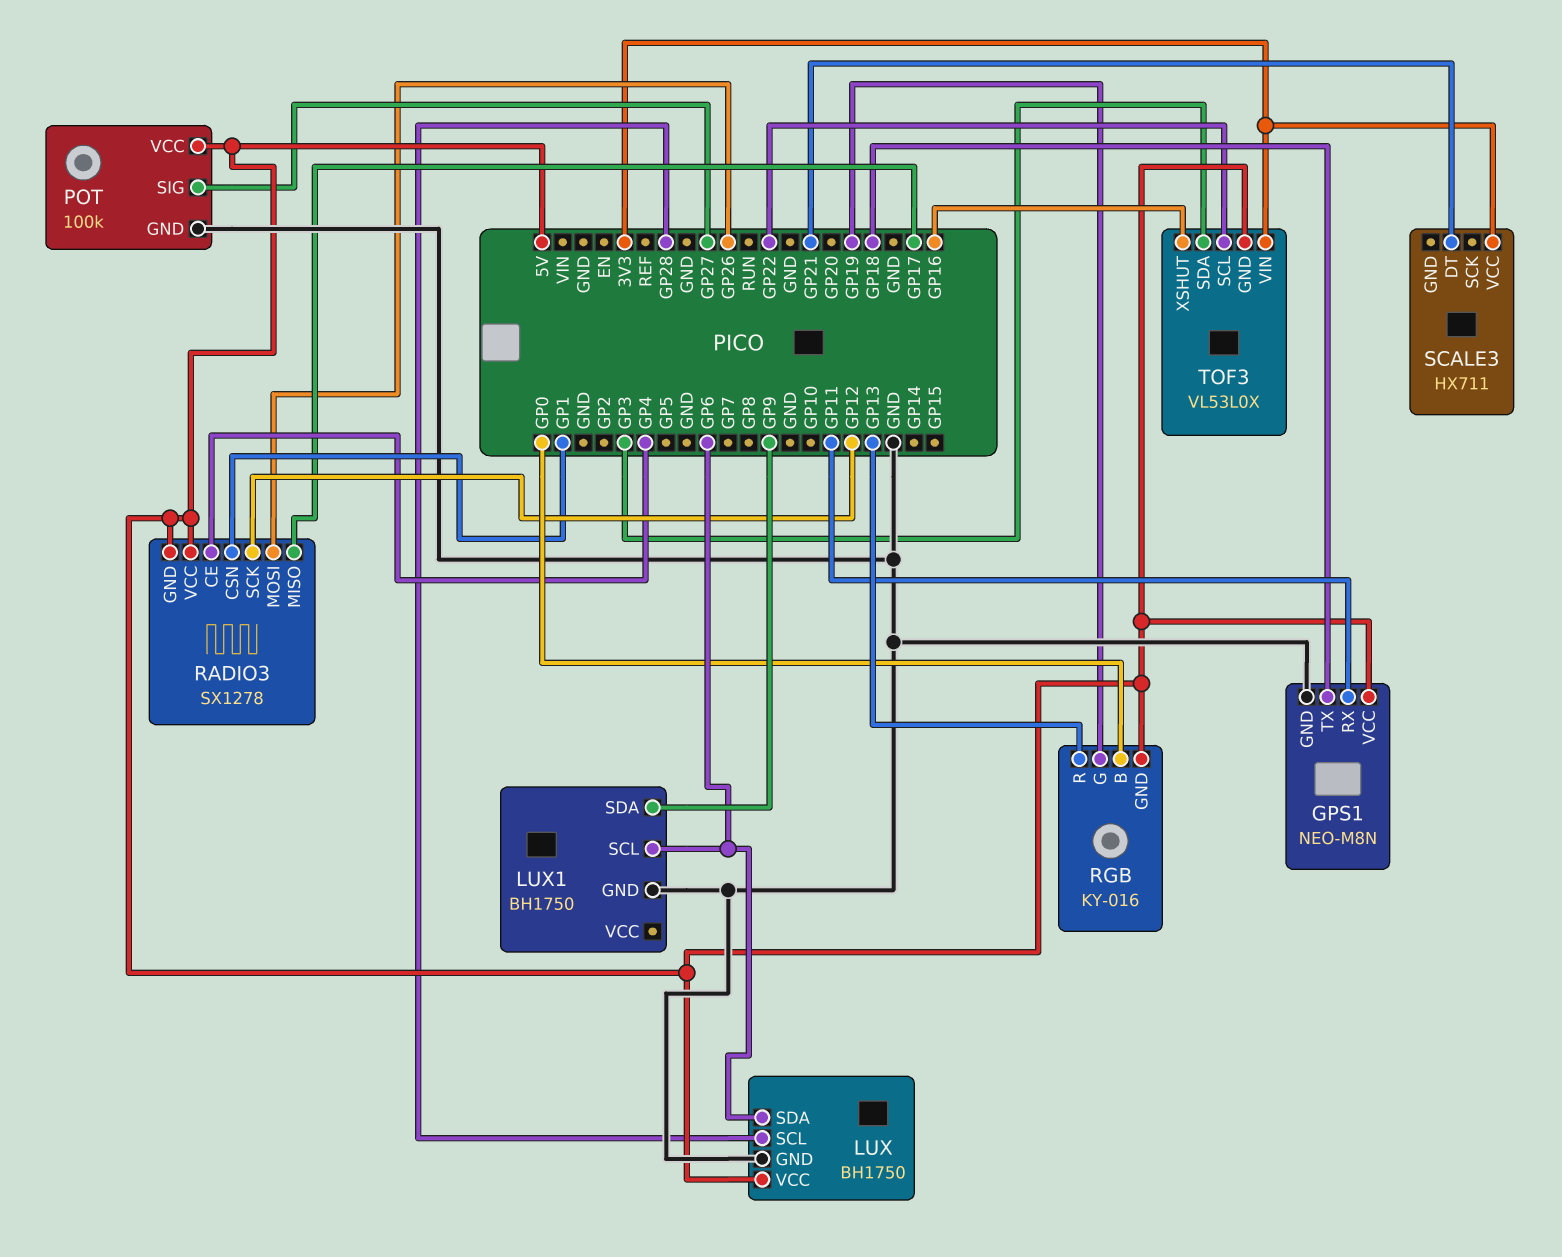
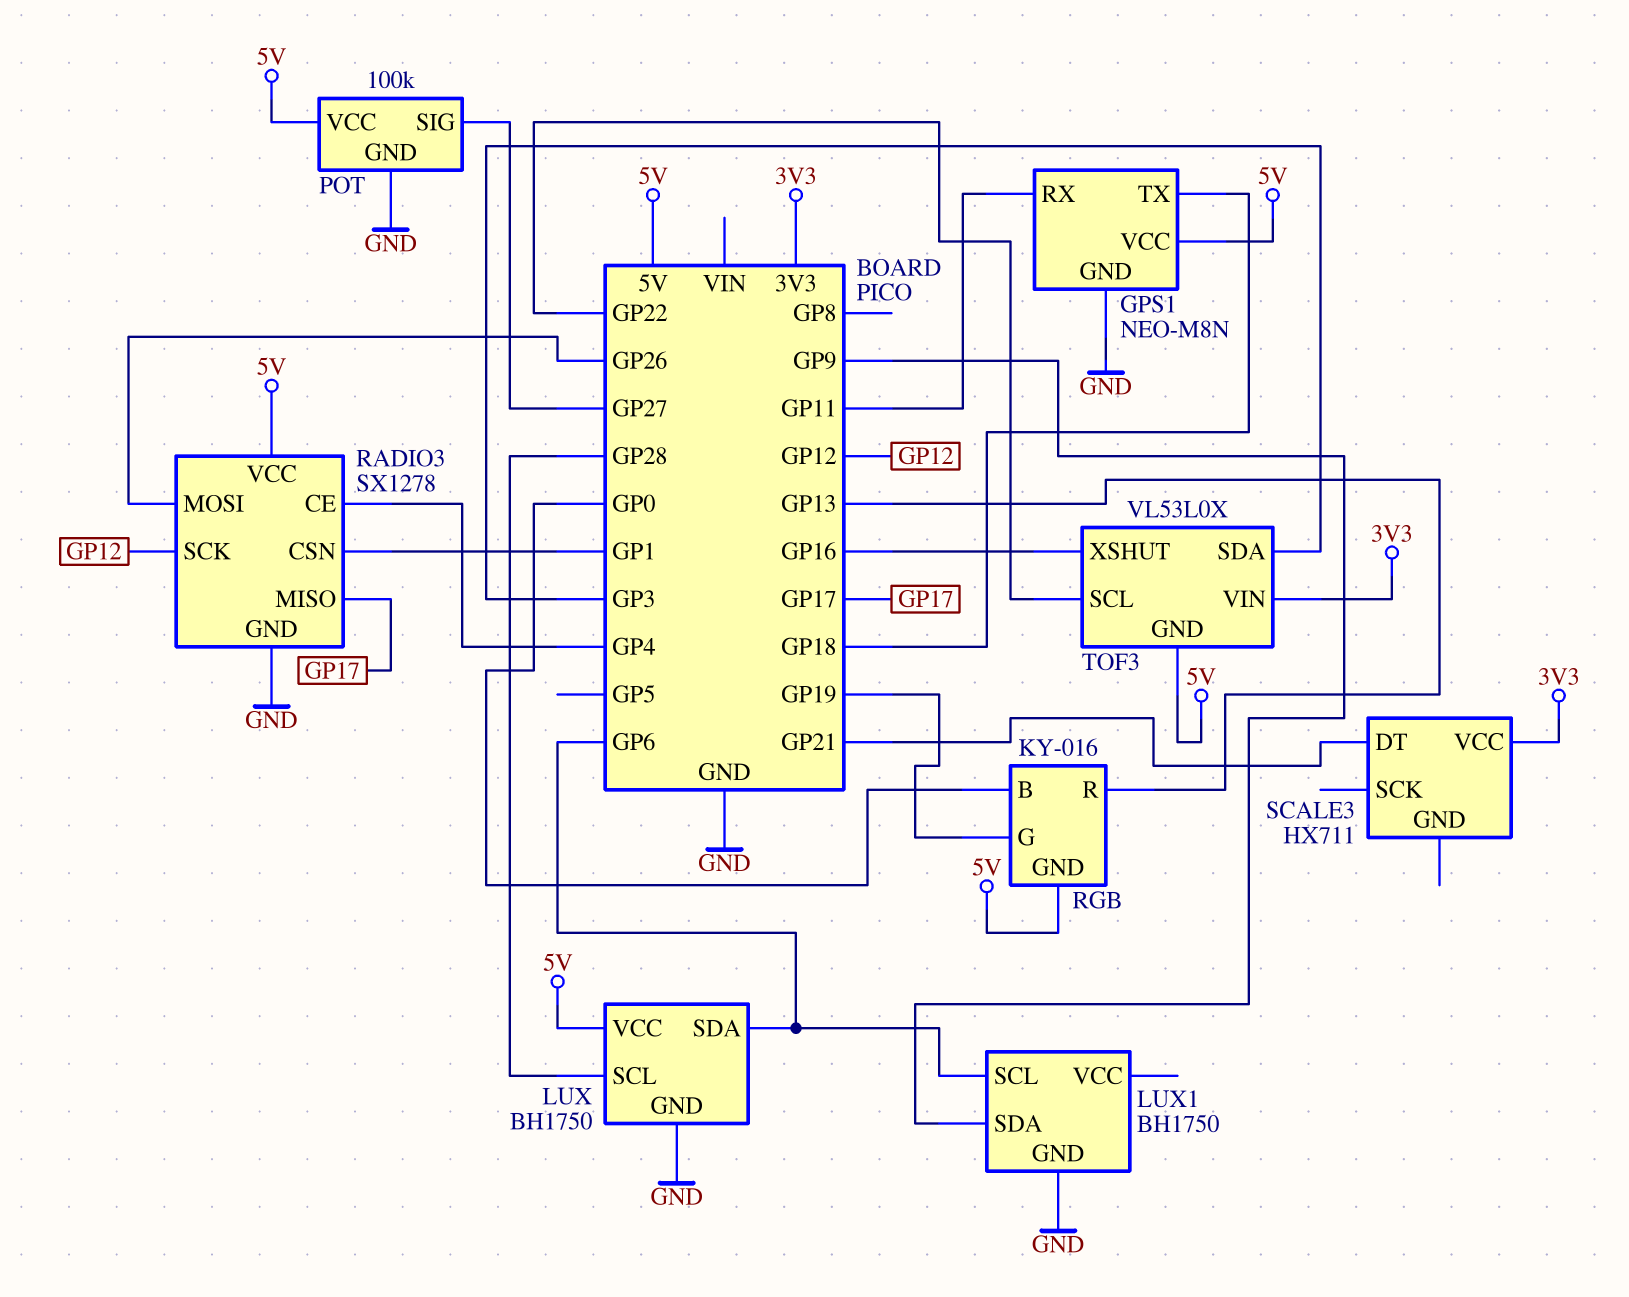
RADIO3 pin GND: 5V -> GND

